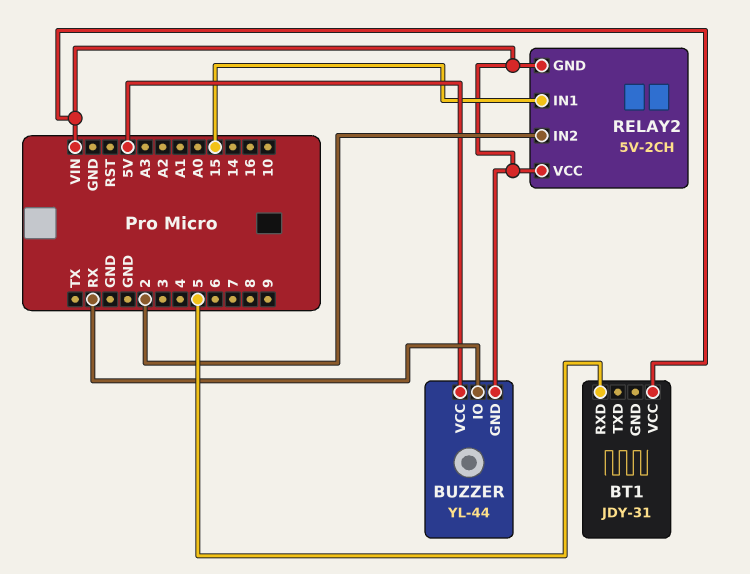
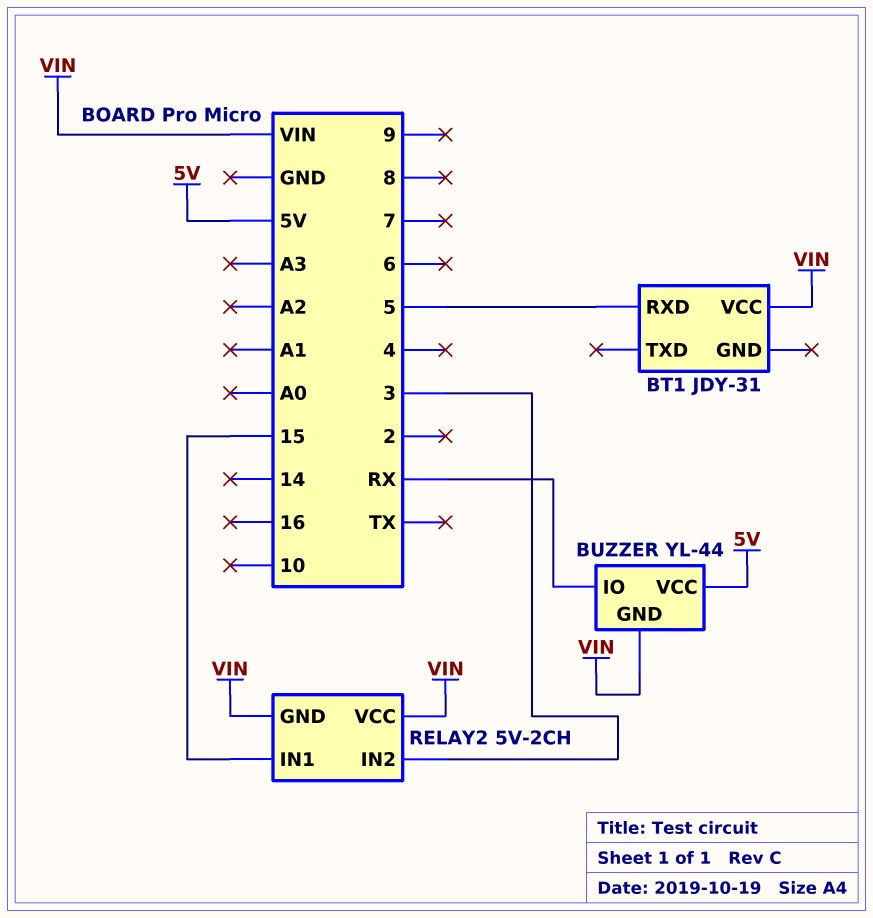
RELAY2 pin IN2: 2 -> 3

